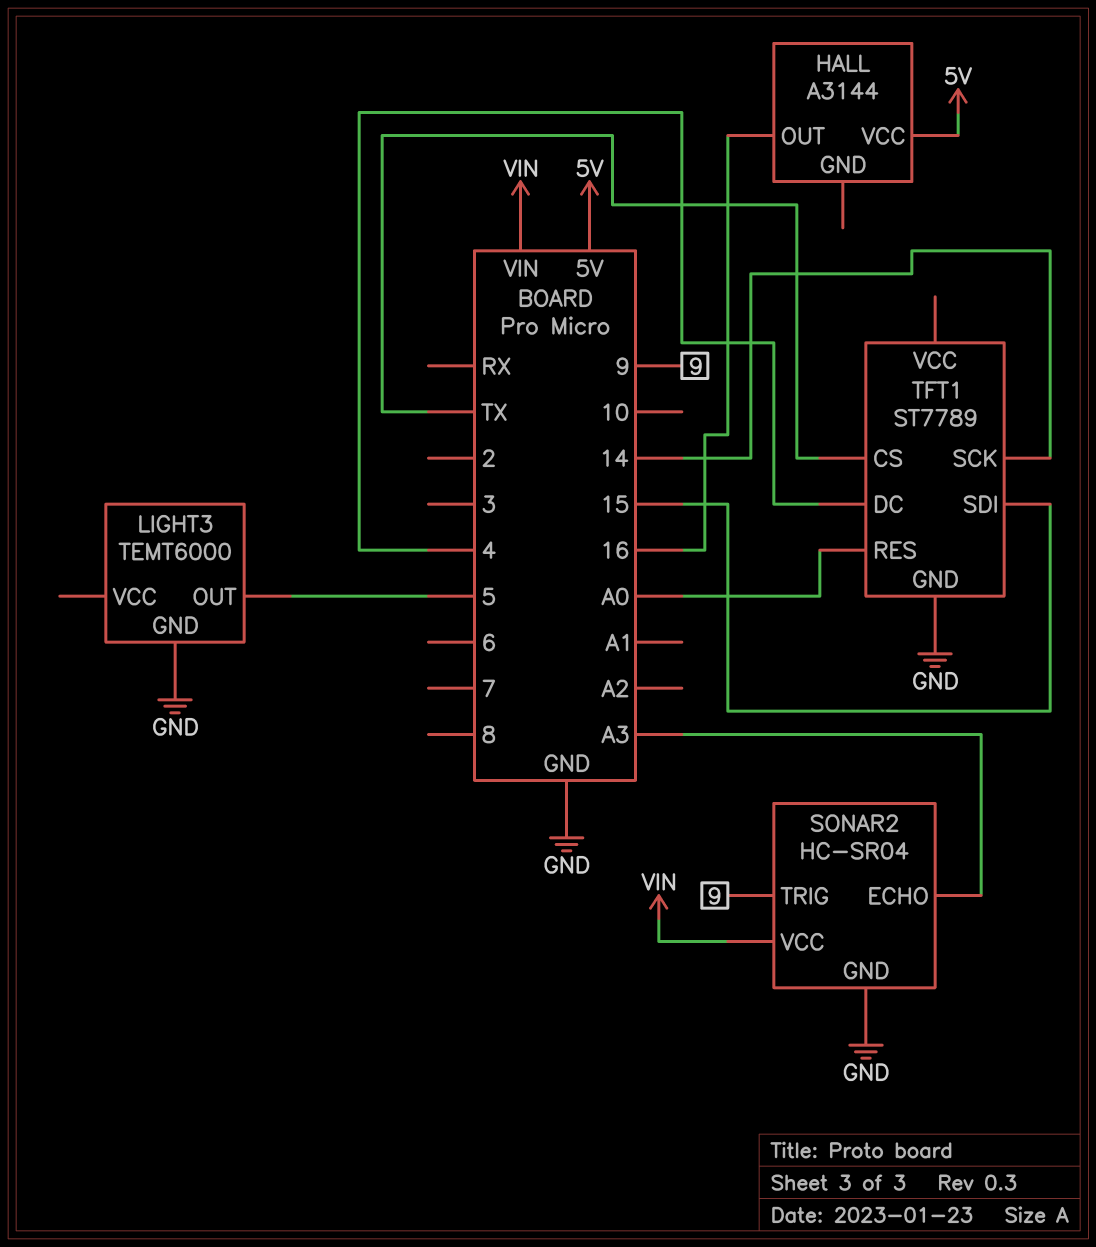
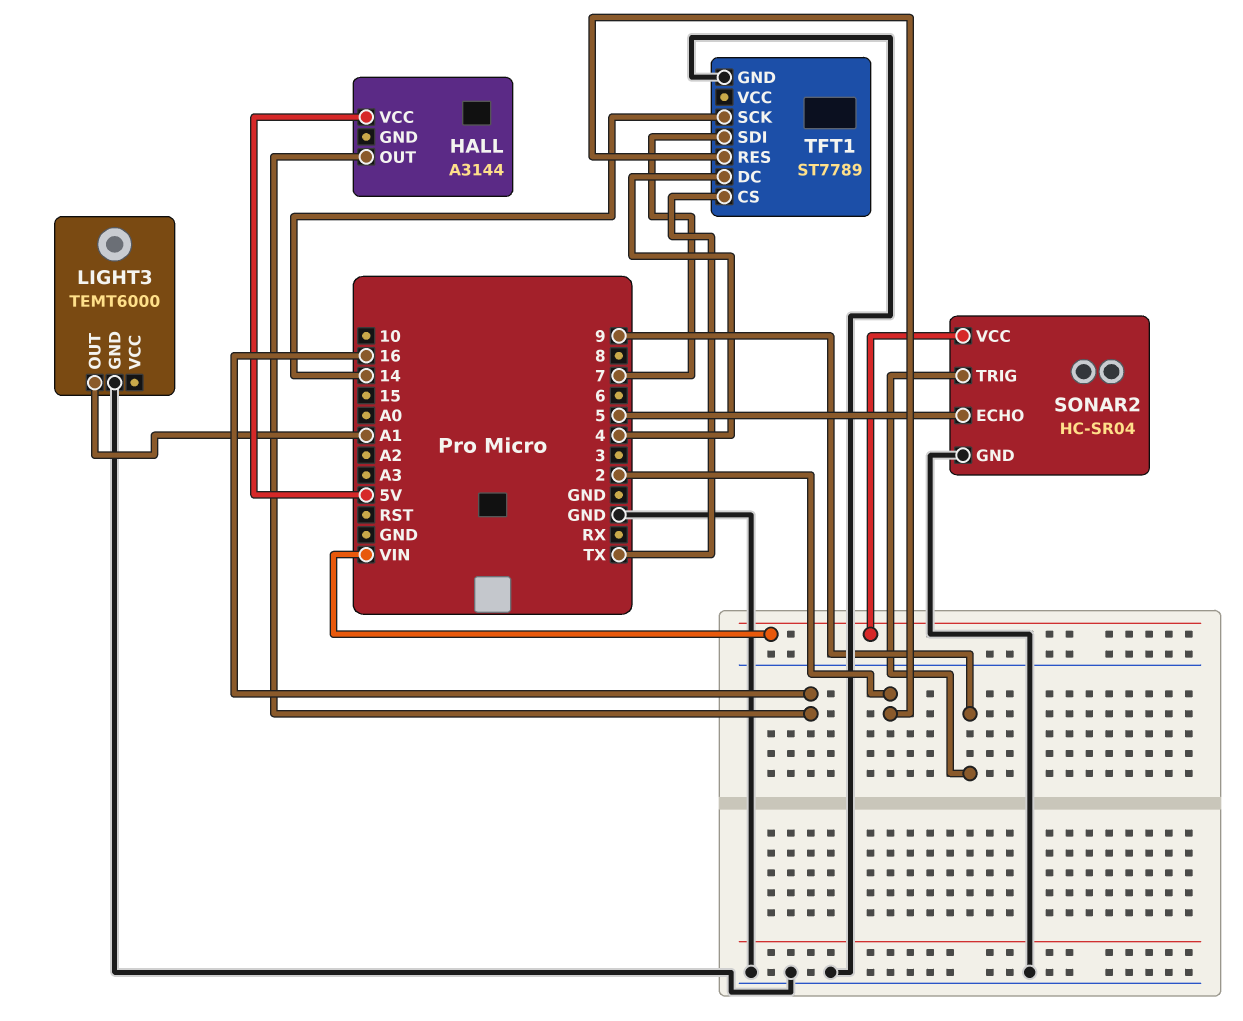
LIGHT3 pin OUT: 5 -> A1
SONAR2 pin ECHO: A3 -> 5
TFT1 pin RES: A0 -> 2
TFT1 pin SDI: 15 -> 7

